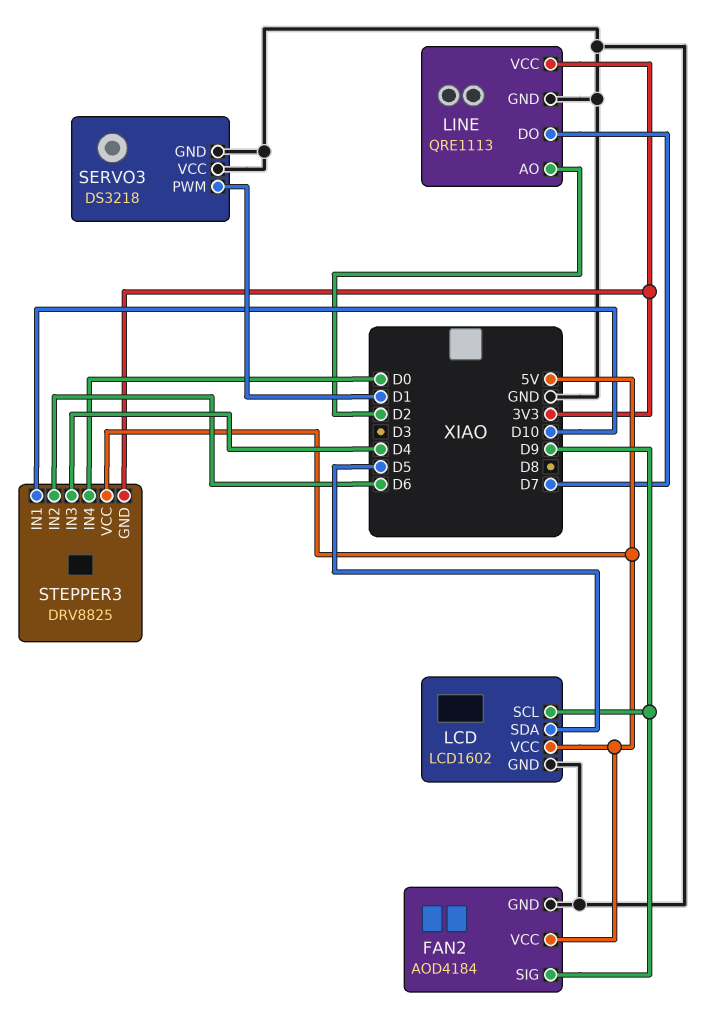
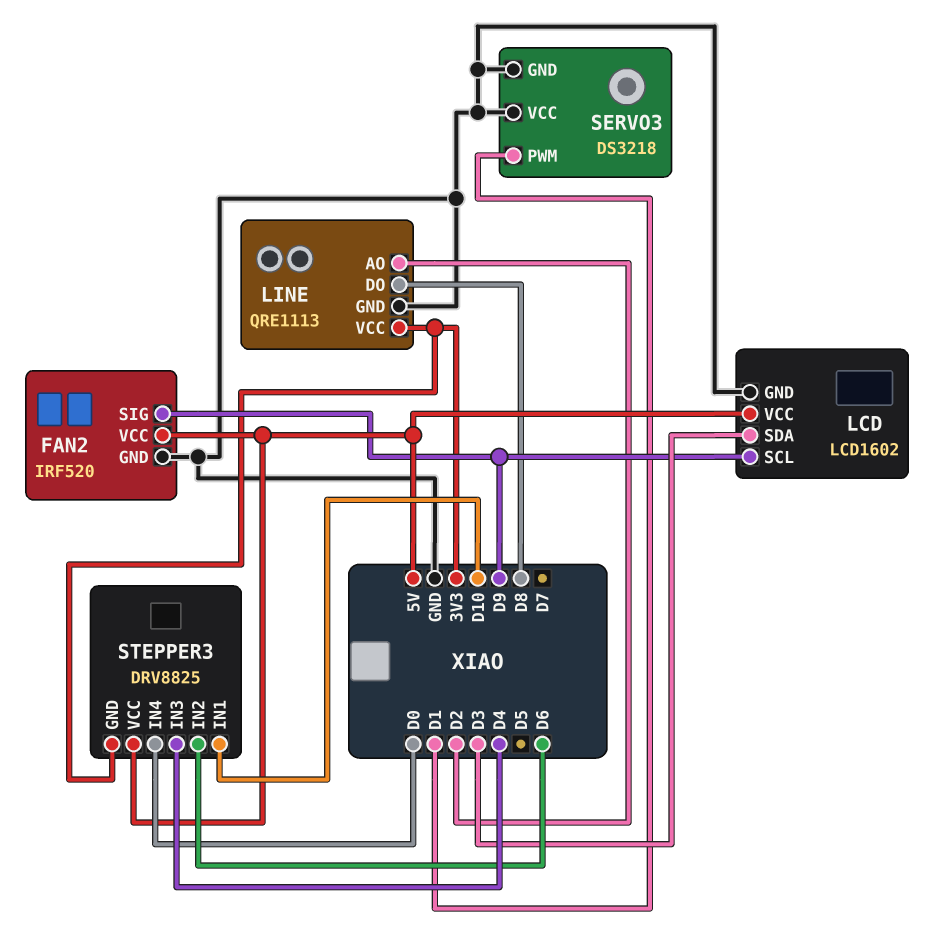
FAN2: AOD4184 -> IRF520
LCD pin SDA: D5 -> D3
LINE pin DO: D7 -> D8

